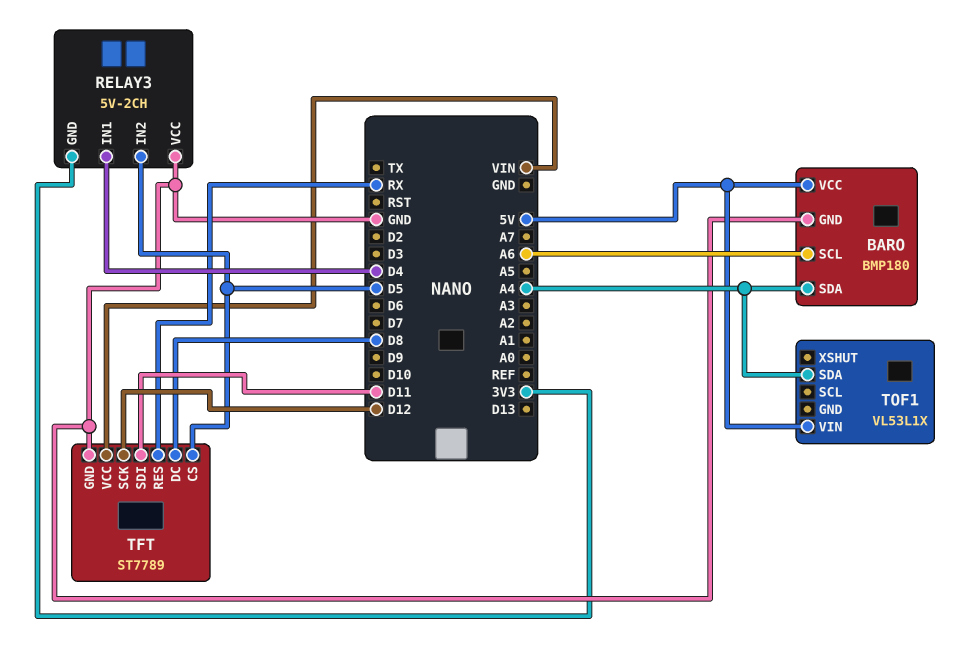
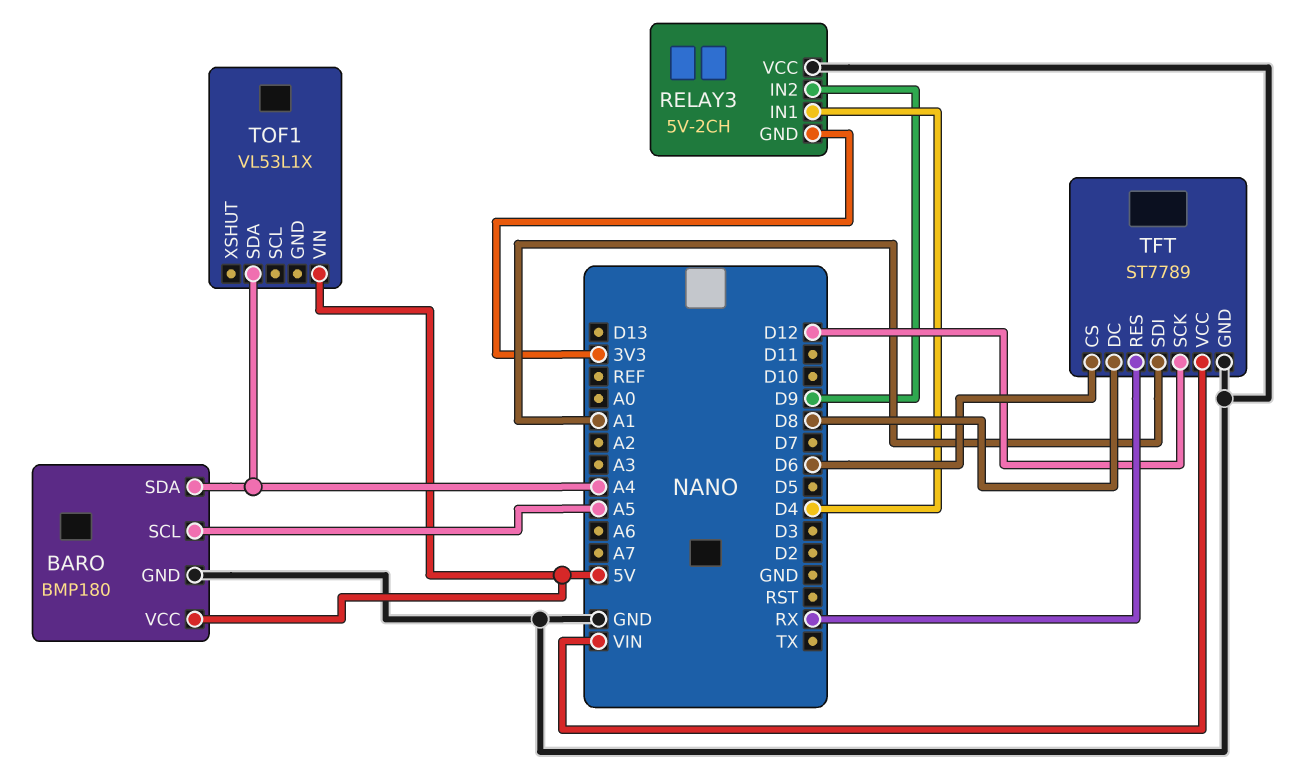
BARO pin SCL: A6 -> A5
RELAY3 pin IN2: D5 -> D9
TFT pin CS: D5 -> D6
TFT pin SDI: D11 -> A1

